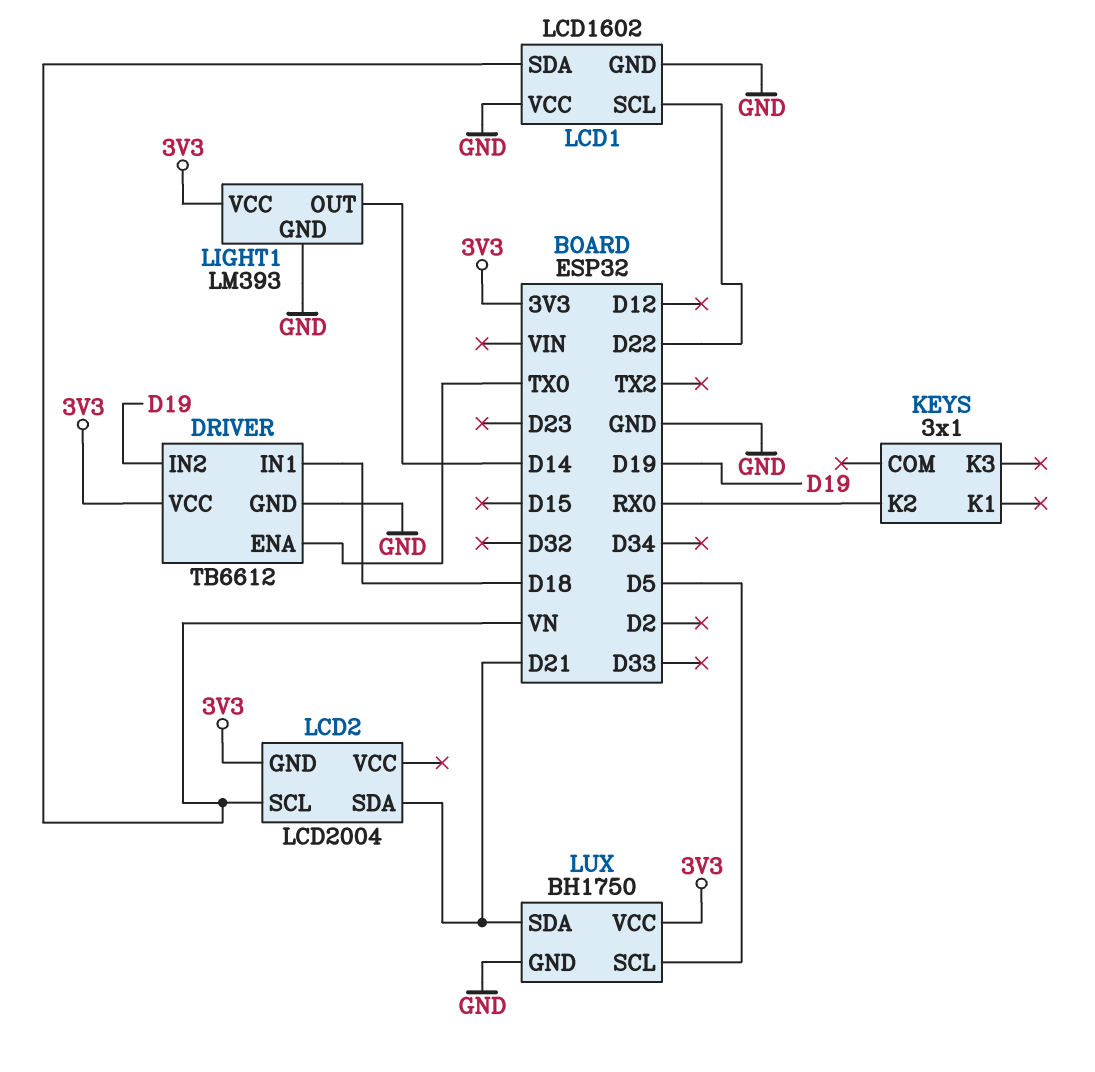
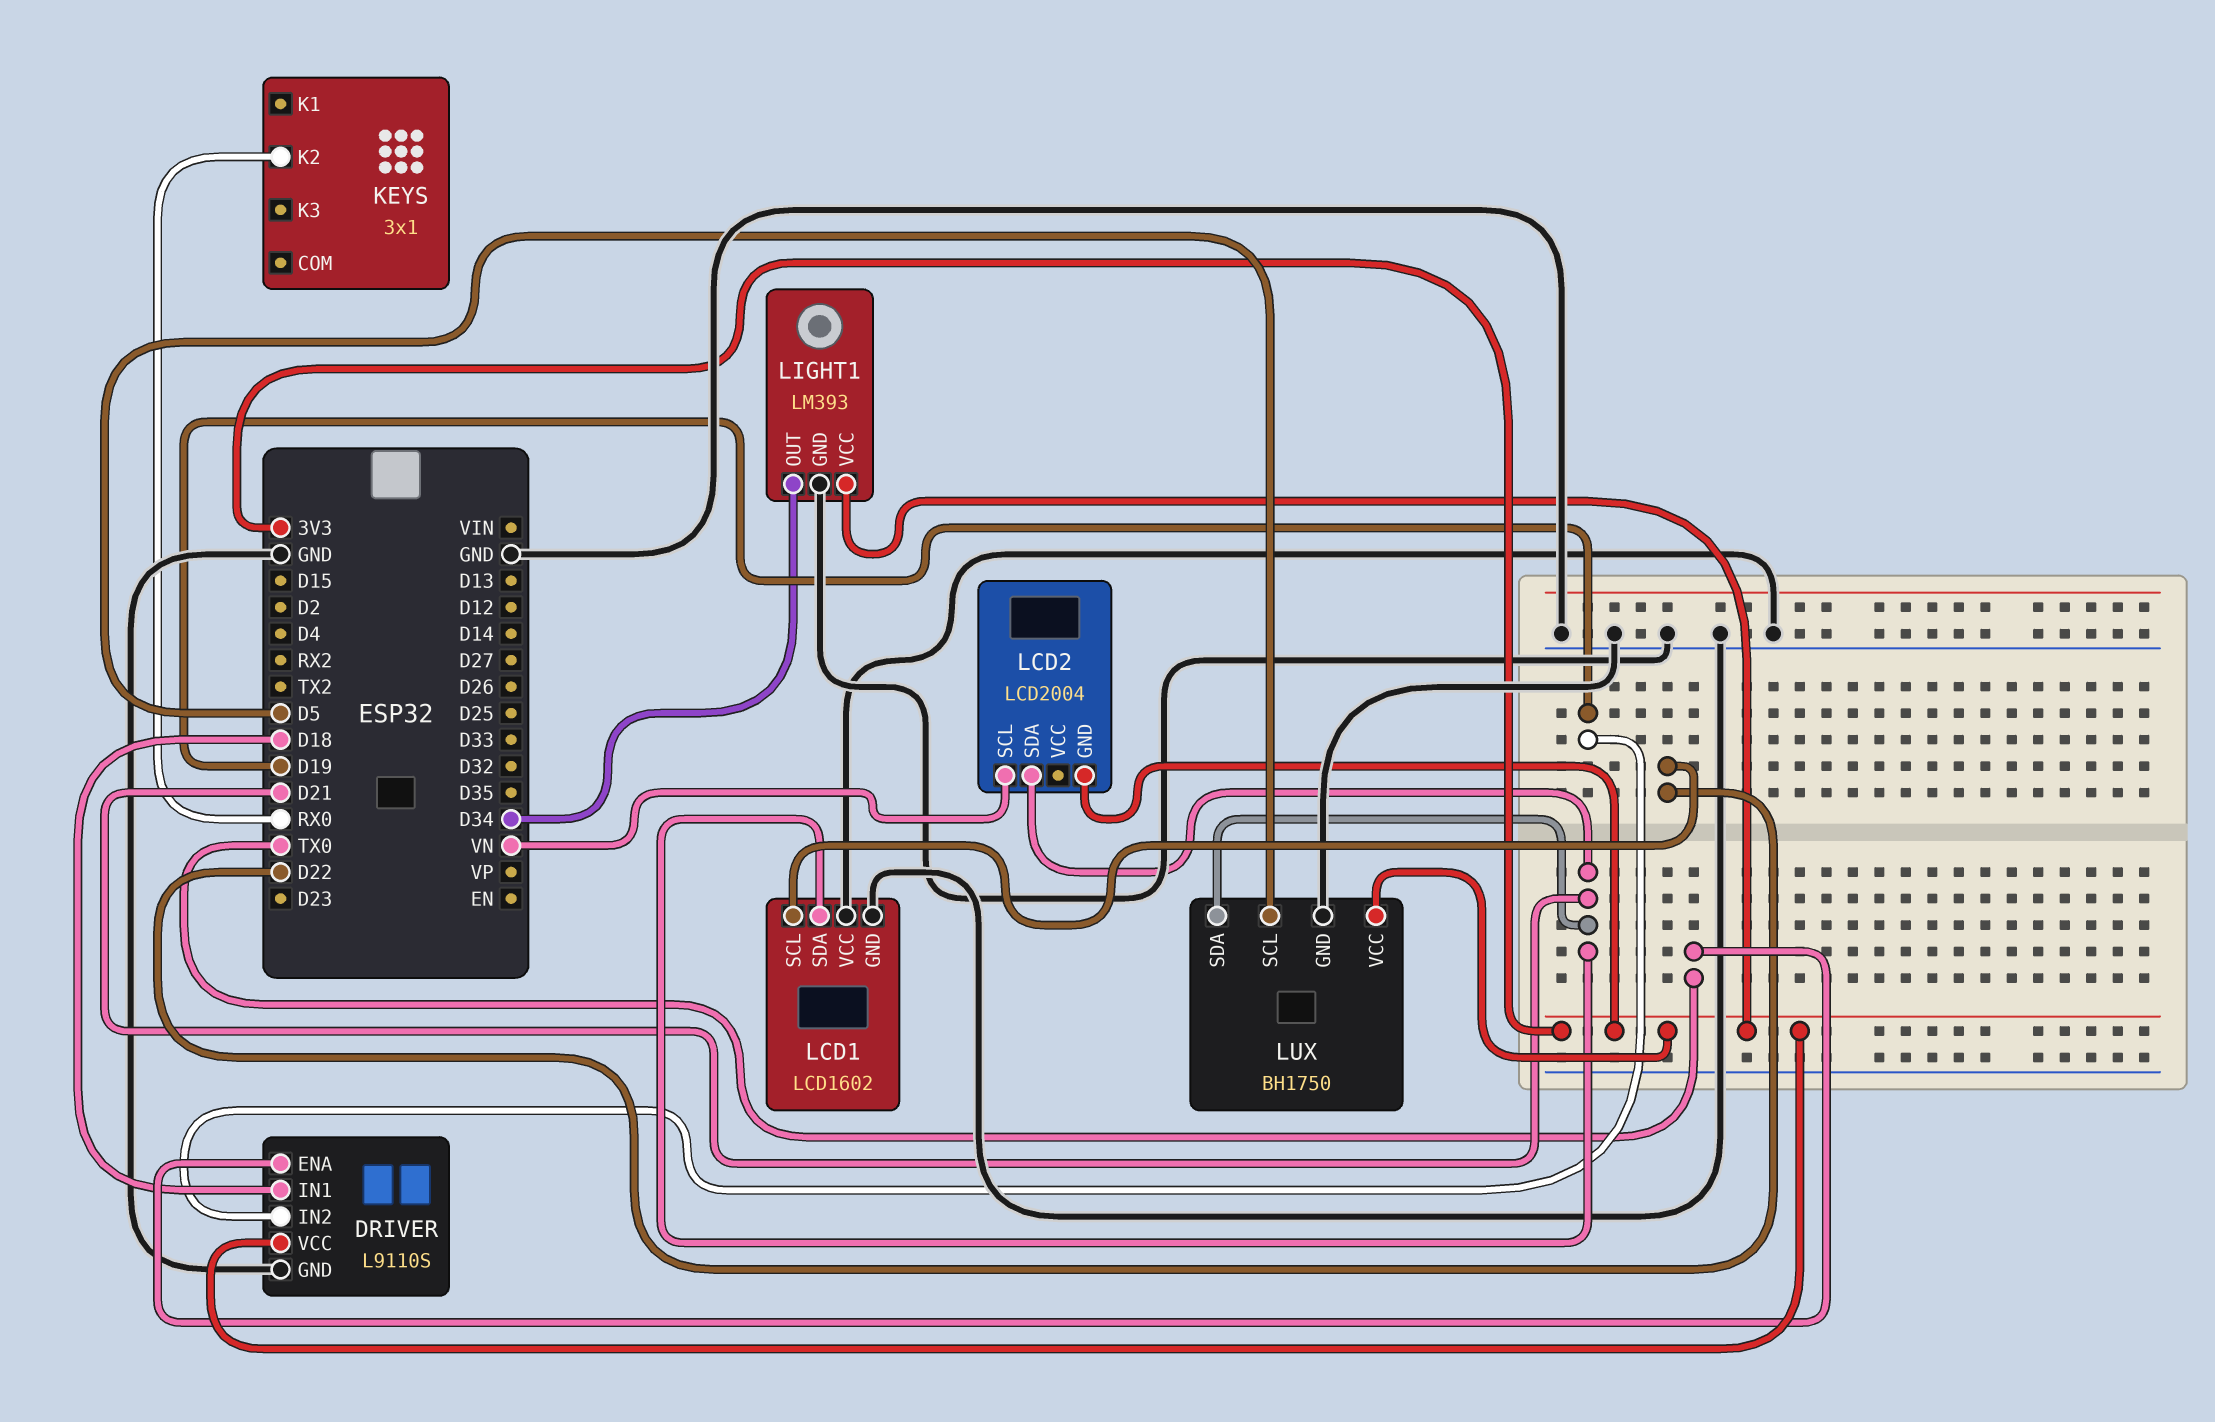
DRIVER: TB6612 -> L9110S
LCD1 pin SDA: VN -> D21
LIGHT1 pin OUT: D14 -> D34

